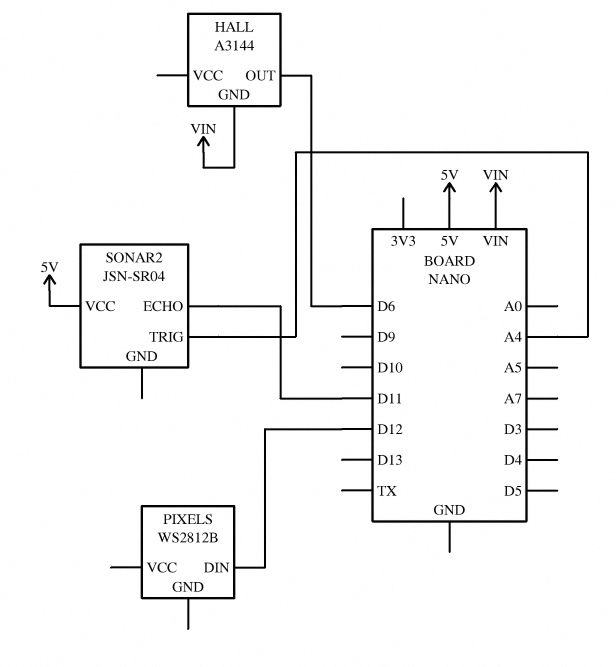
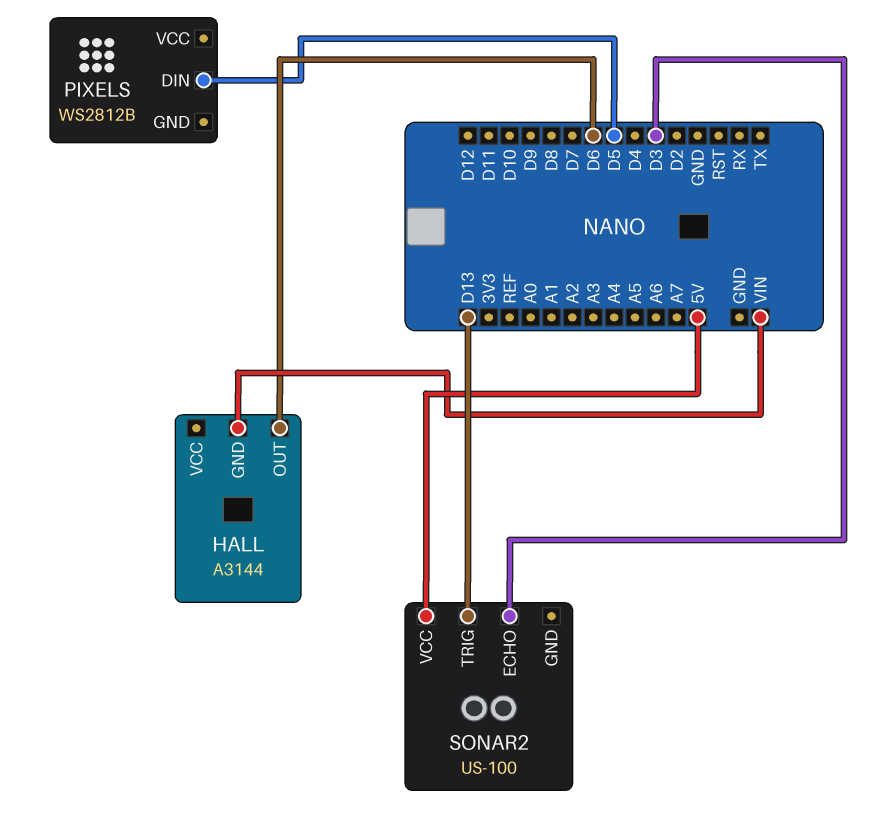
PIXELS pin DIN: D12 -> D5
SONAR2: JSN-SR04 -> US-100
SONAR2 pin ECHO: D11 -> D3
SONAR2 pin TRIG: A4 -> D13

